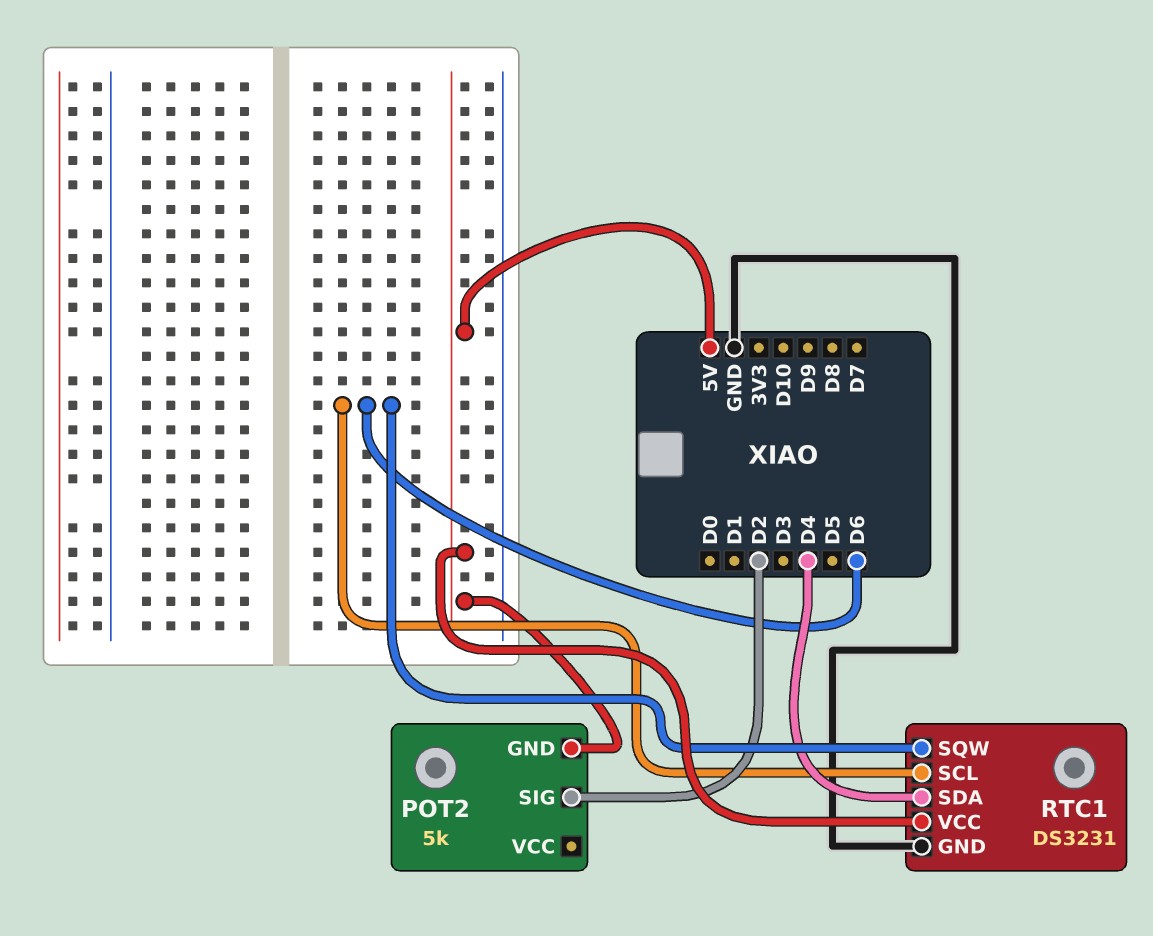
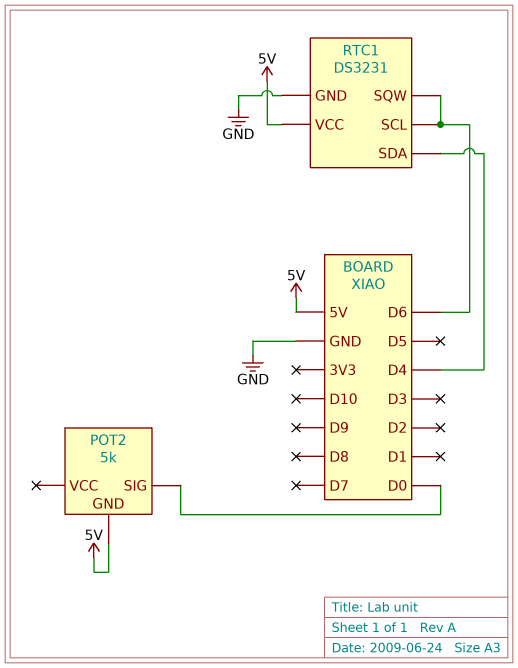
POT2 pin SIG: D2 -> D0

